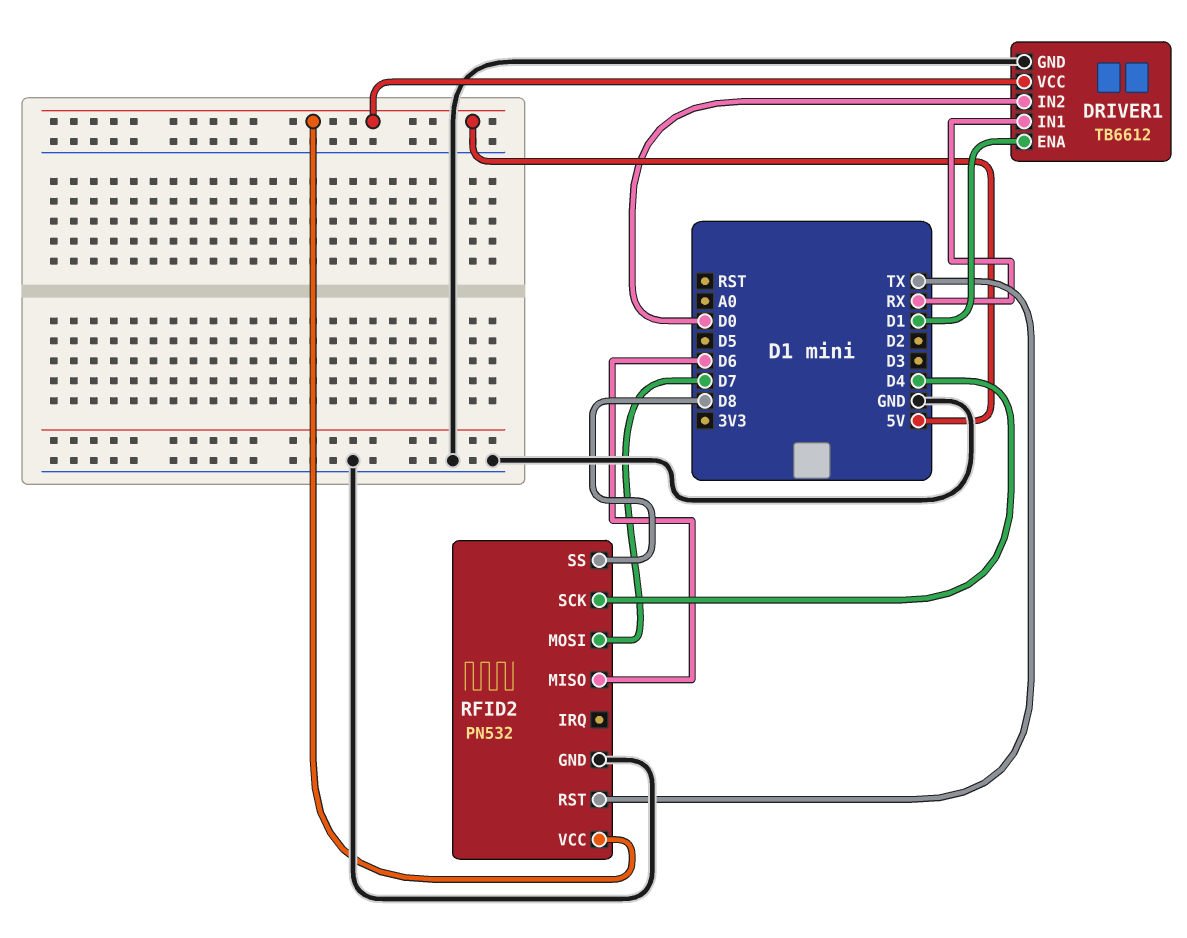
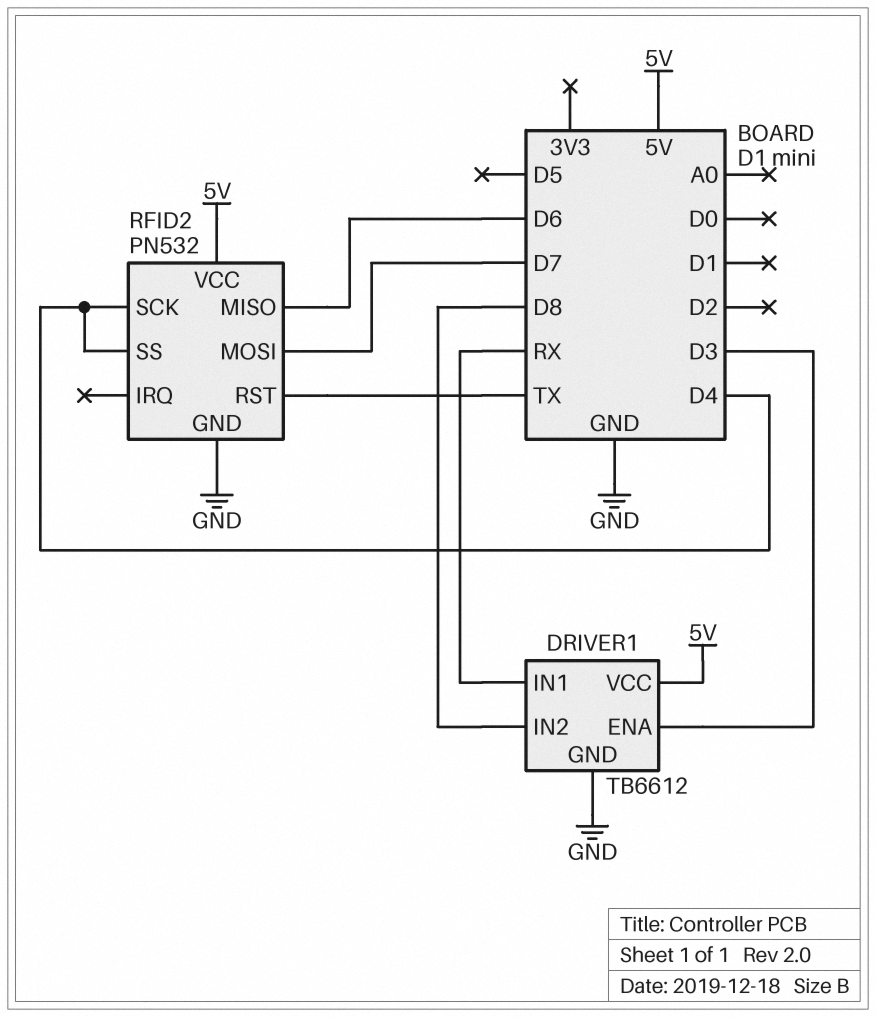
DRIVER1 pin ENA: D1 -> D3
DRIVER1 pin IN2: D0 -> D8
RFID2 pin SS: D8 -> D4

